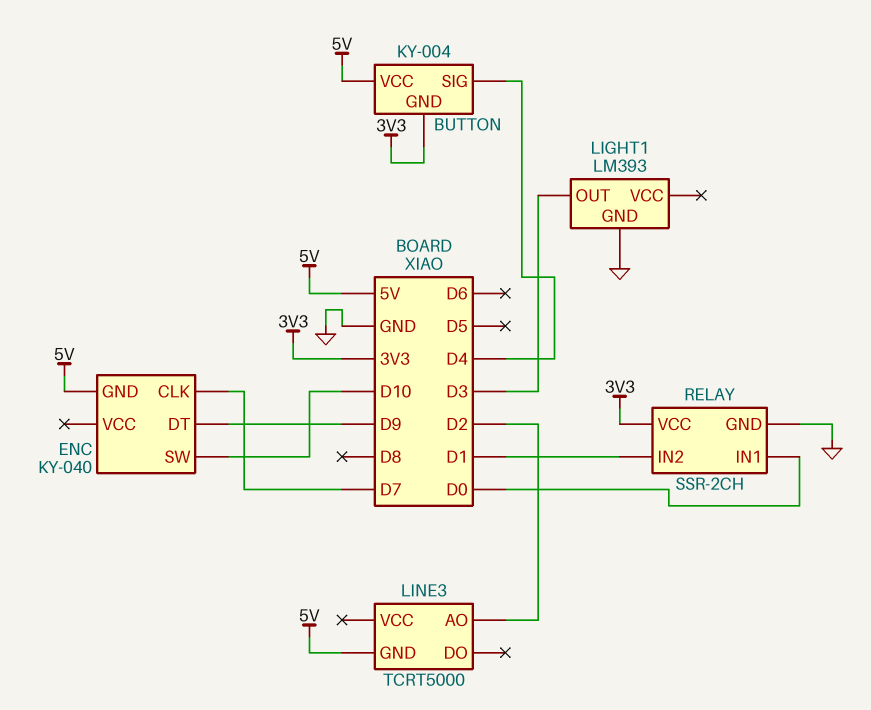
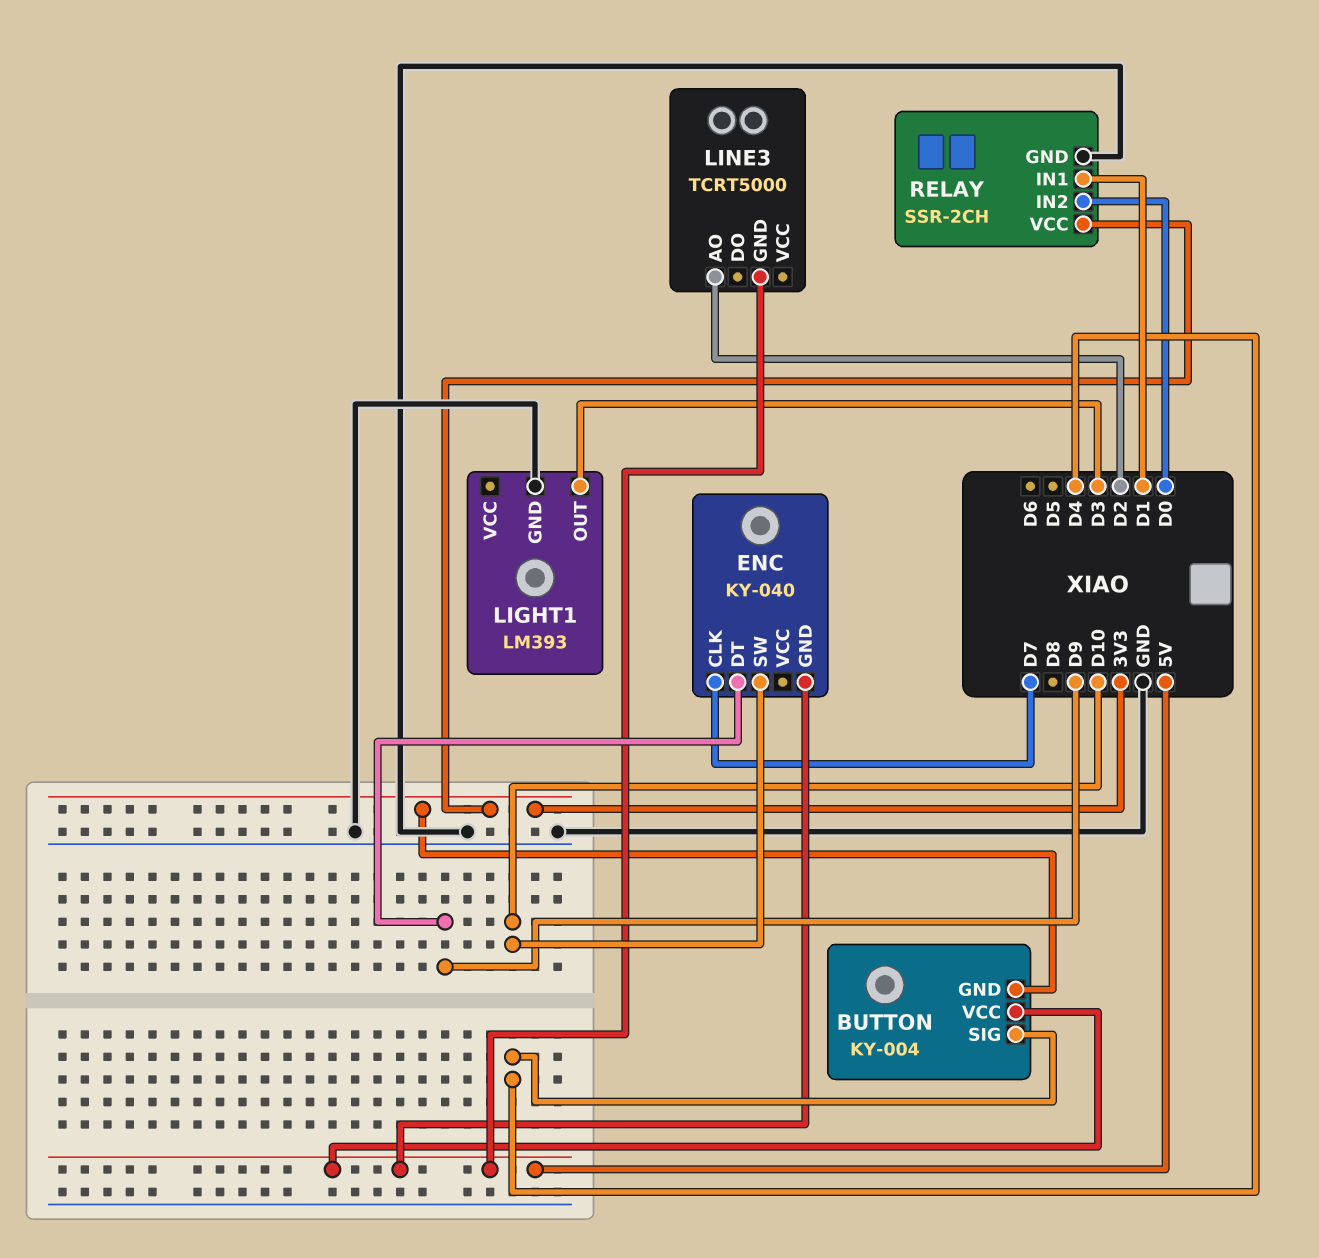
RELAY pin IN1: D0 -> D1
RELAY pin IN2: D1 -> D0

